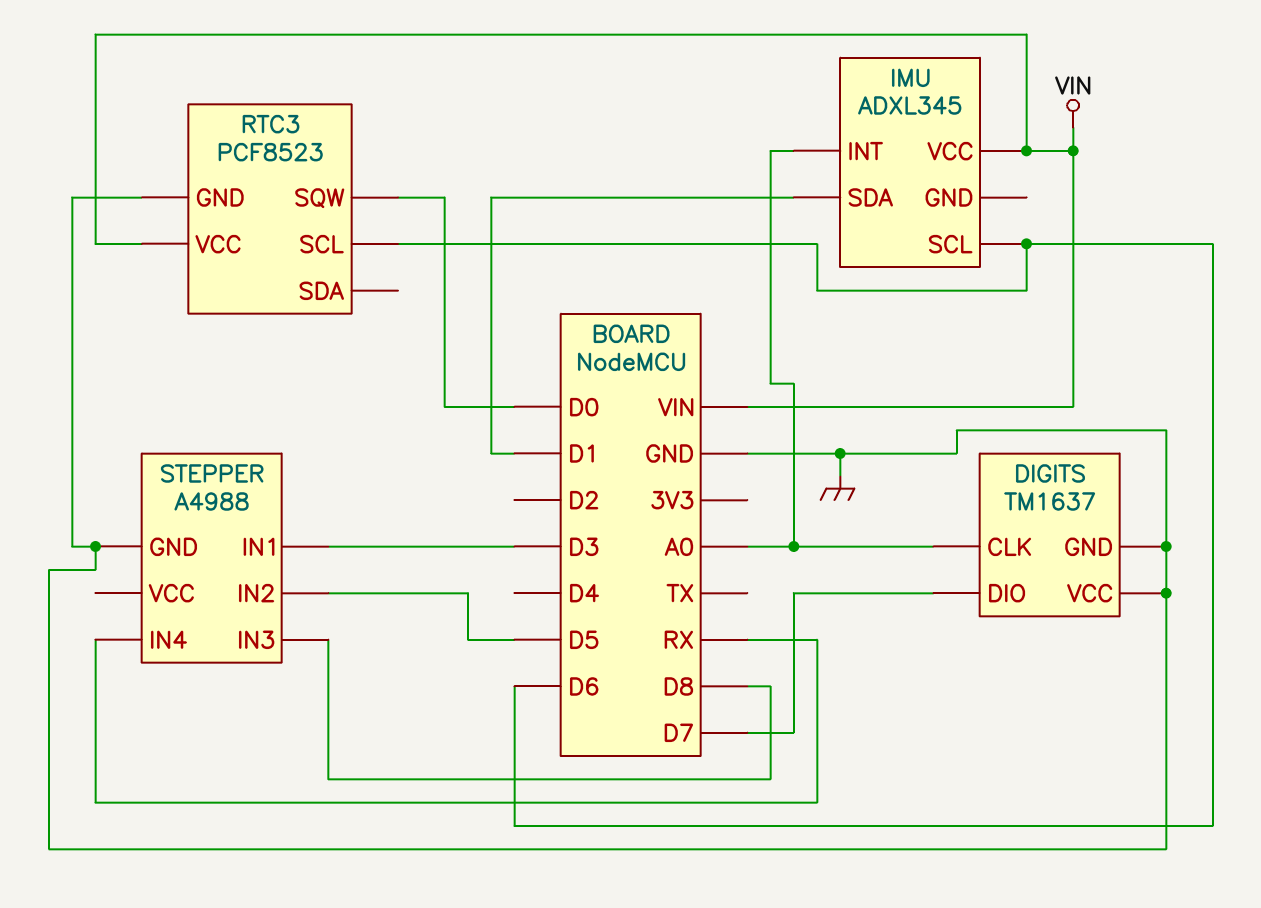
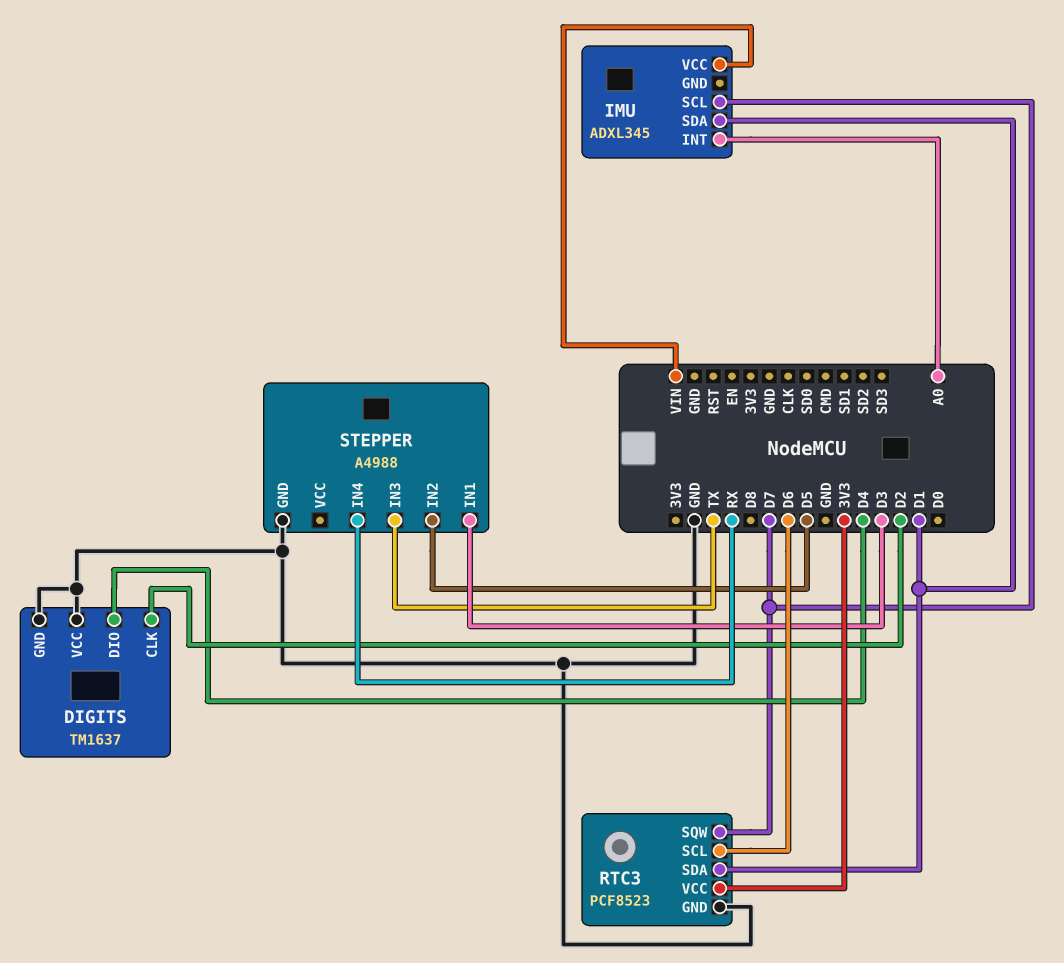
DIGITS pin CLK: A0 -> D2
DIGITS pin DIO: D7 -> D4
IMU pin SCL: D6 -> D7
RTC3 pin SDA: none -> D1
RTC3 pin SQW: D0 -> D7
RTC3 pin VCC: VIN -> 3V3
STEPPER pin IN3: D8 -> TX

